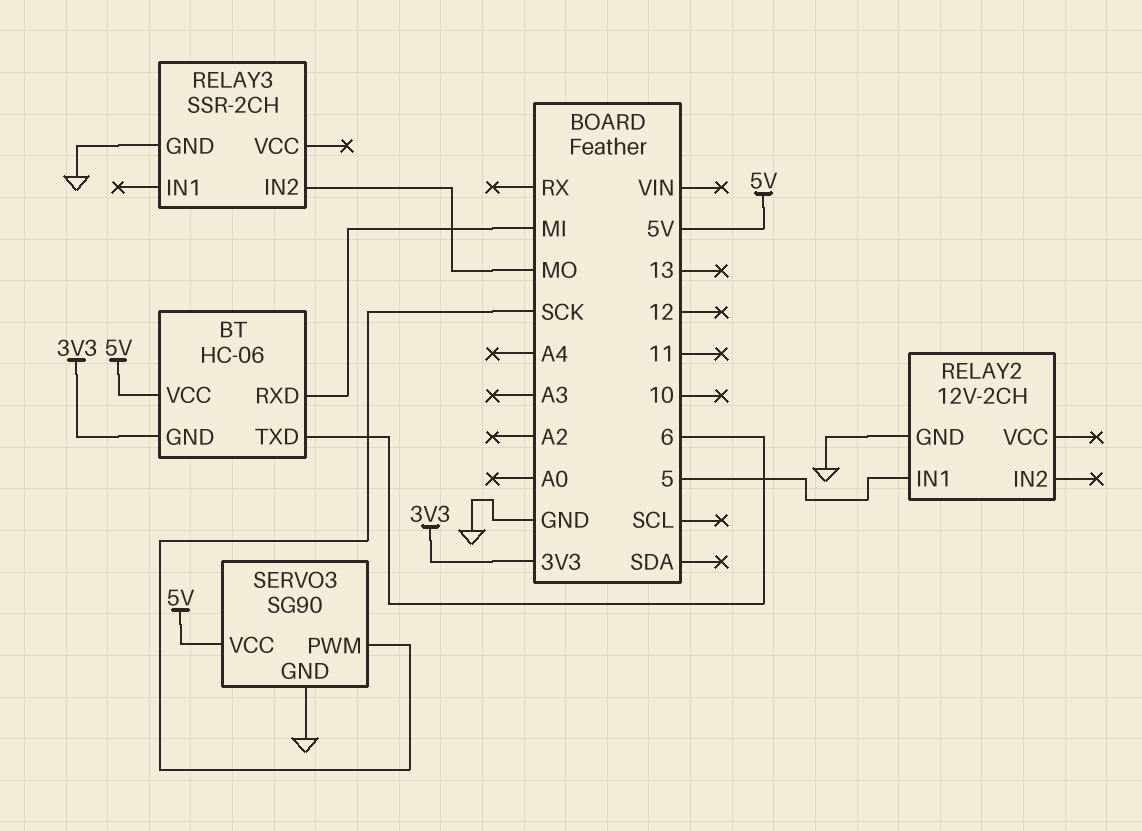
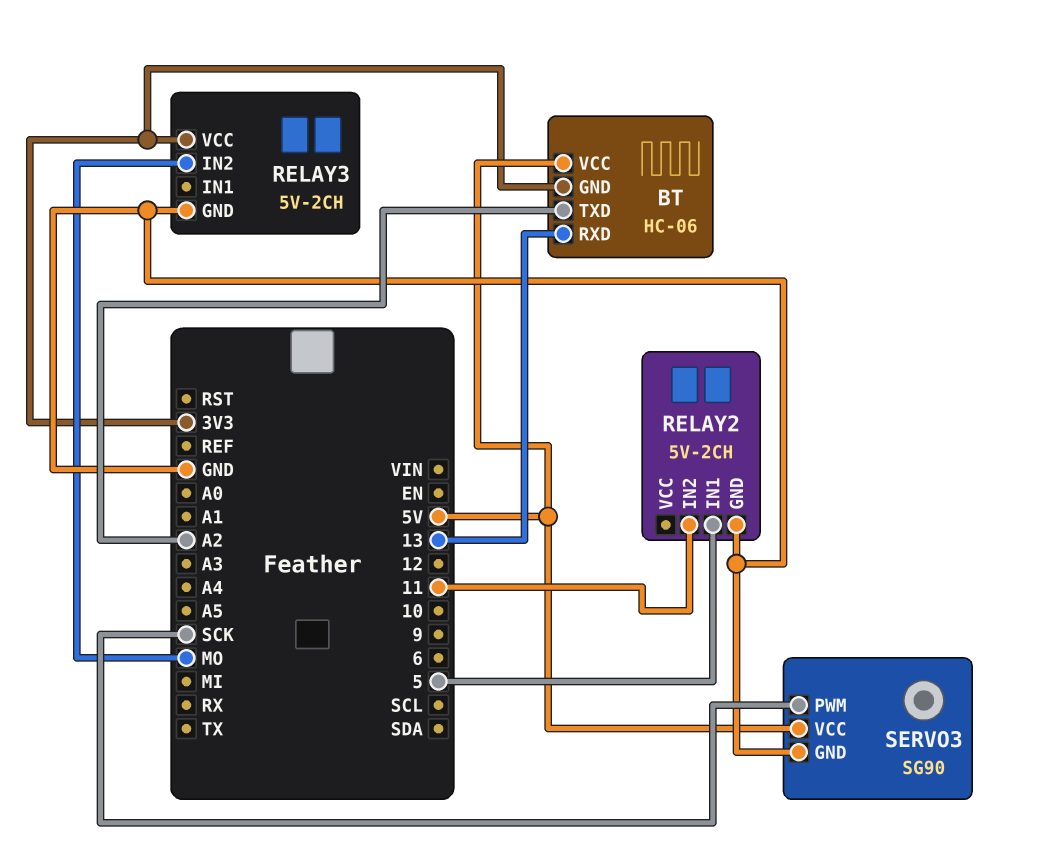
BT pin RXD: MI -> 13
BT pin TXD: 6 -> A2
RELAY2: 12V-2CH -> 5V-2CH
RELAY2 pin IN2: none -> 11
RELAY3: SSR-2CH -> 5V-2CH
RELAY3 pin VCC: none -> 3V3

